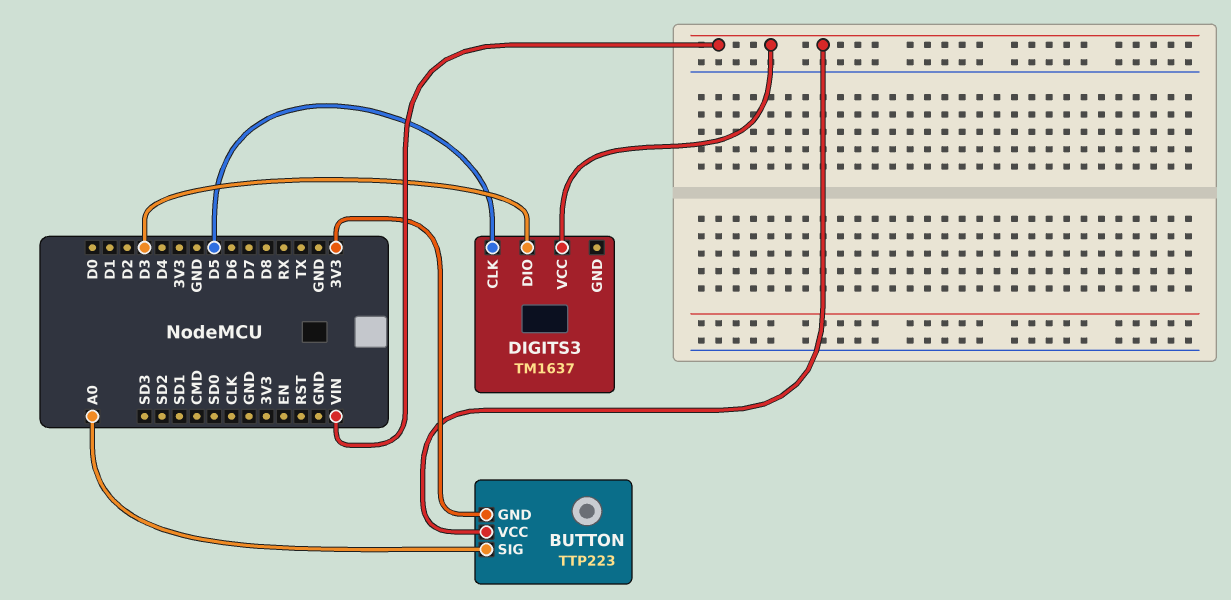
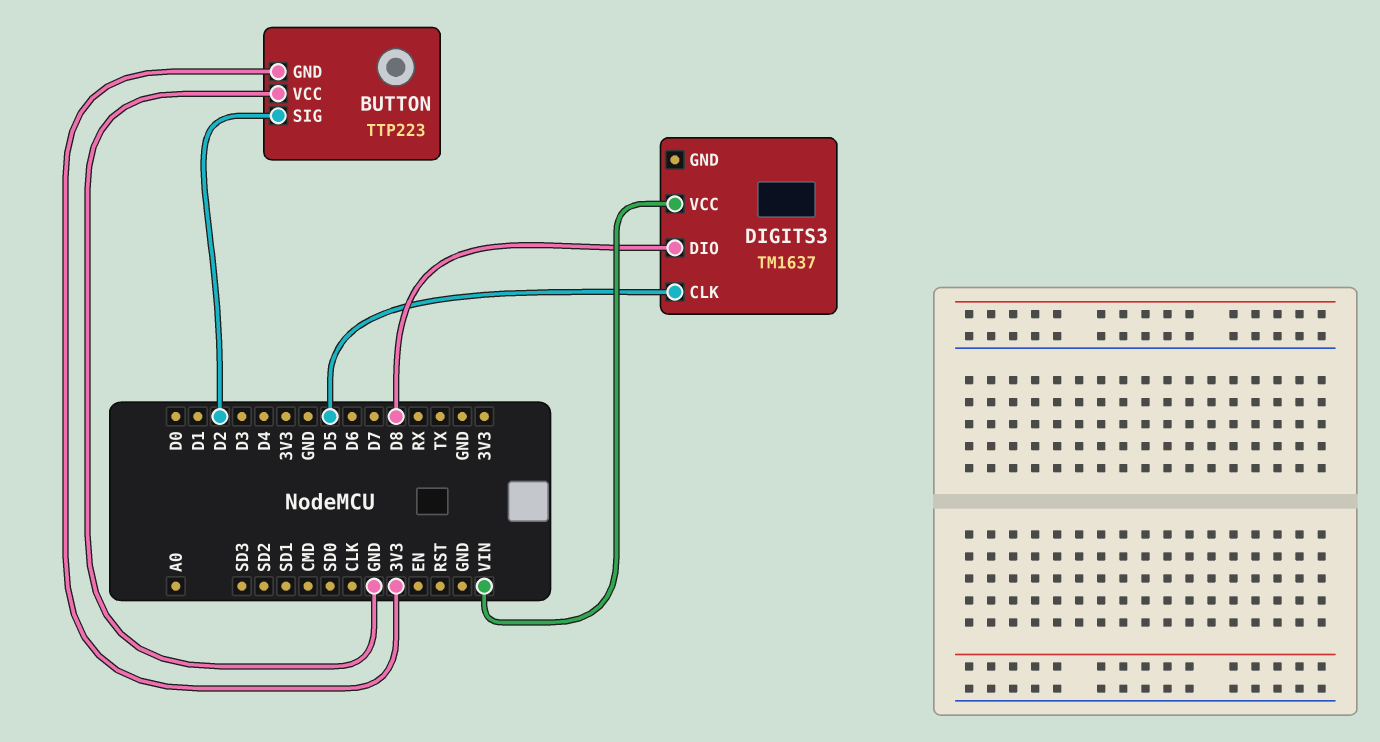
BUTTON pin SIG: A0 -> D2
BUTTON pin VCC: VIN -> GND
DIGITS3 pin DIO: D3 -> D8

